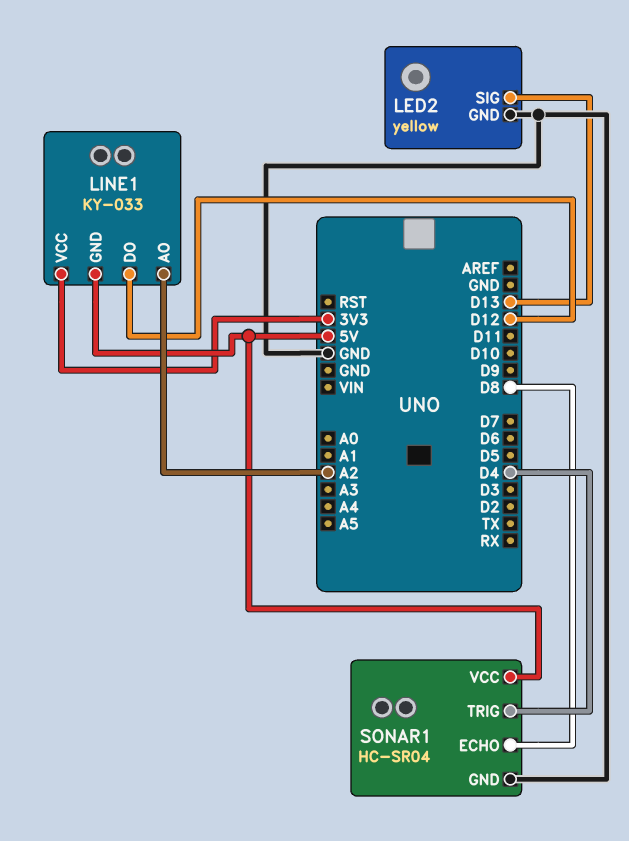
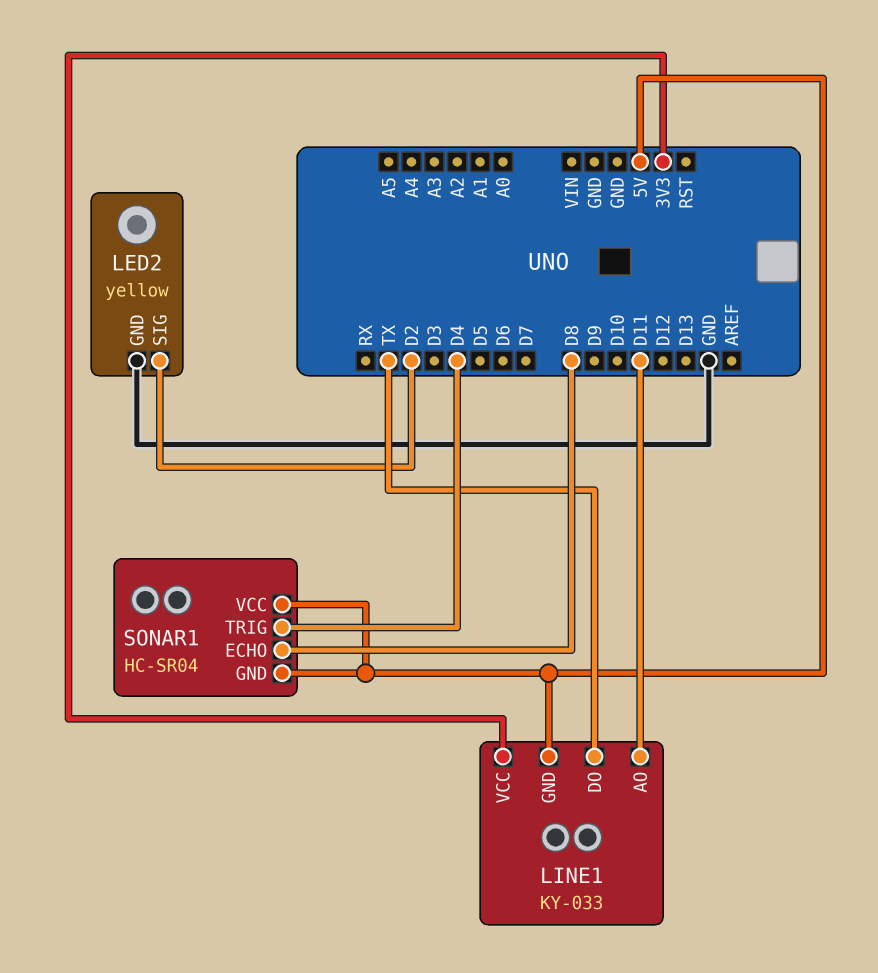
LED2 pin SIG: D13 -> D2
LINE1 pin AO: A2 -> D11
LINE1 pin DO: D12 -> TX
SONAR1 pin GND: GND -> 5V

